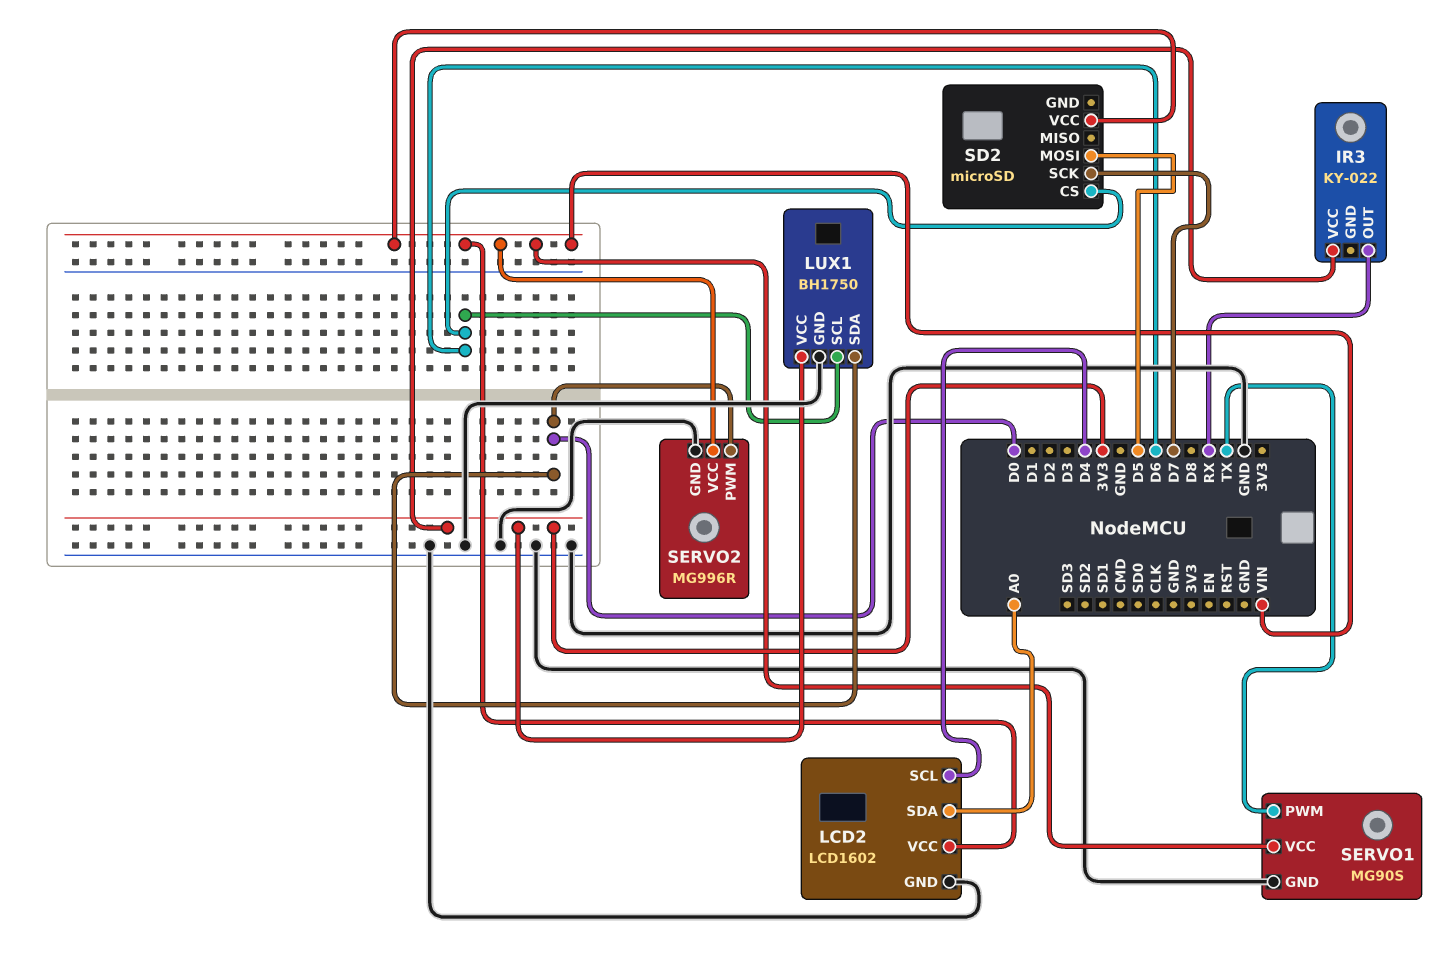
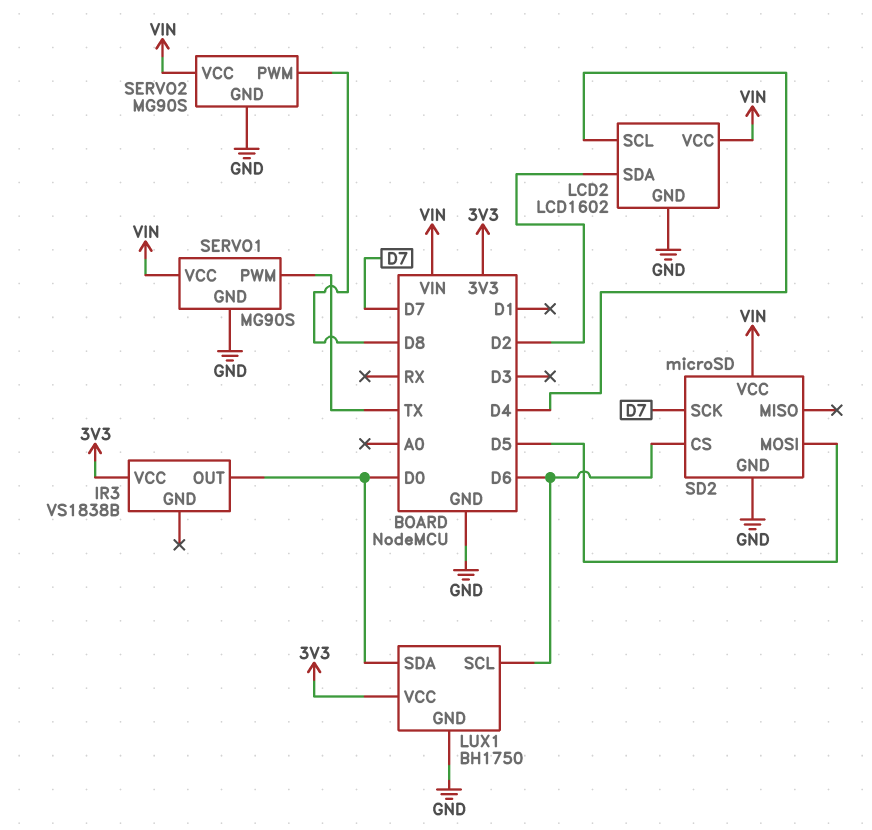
IR3: KY-022 -> VS1838B
IR3 pin OUT: RX -> D0
LCD2 pin SDA: A0 -> D2
SD2 pin GND: none -> GND
SERVO2: MG996R -> MG90S
SERVO2 pin PWM: D0 -> D8

